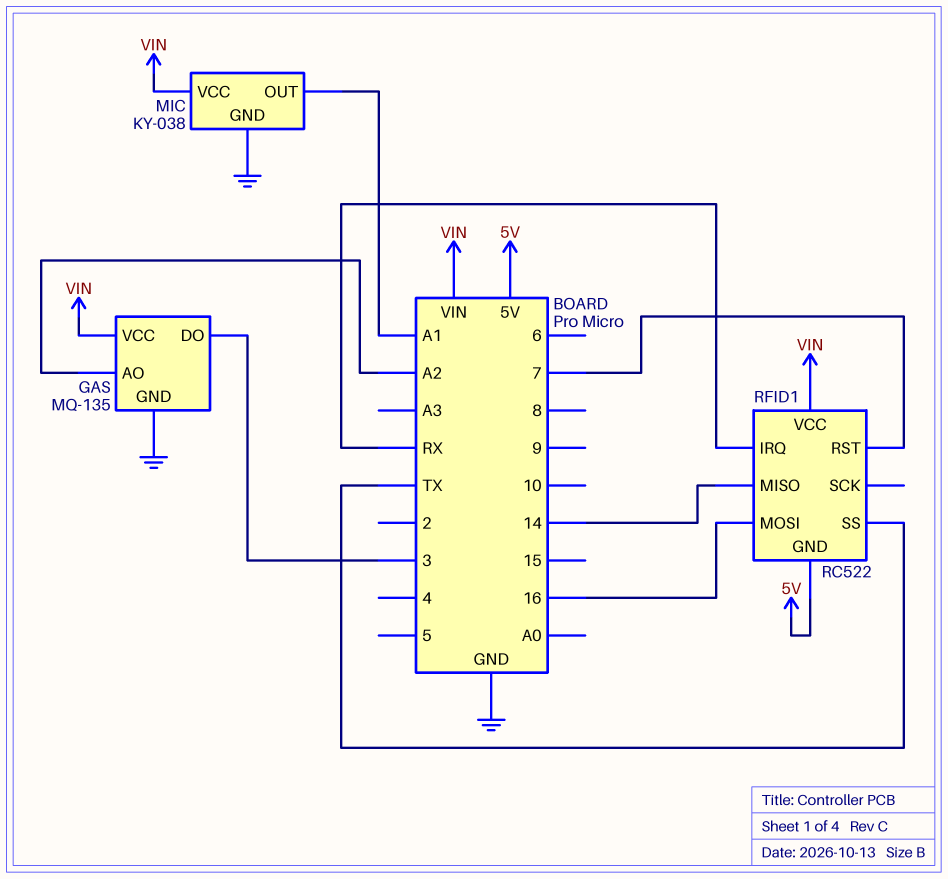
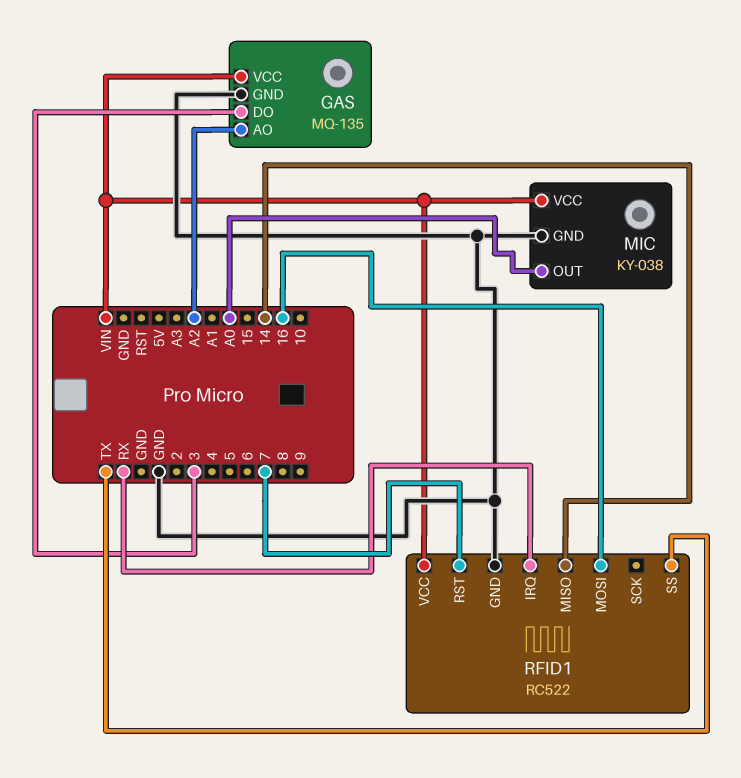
MIC pin OUT: A1 -> A0
RFID1 pin GND: 5V -> GND

